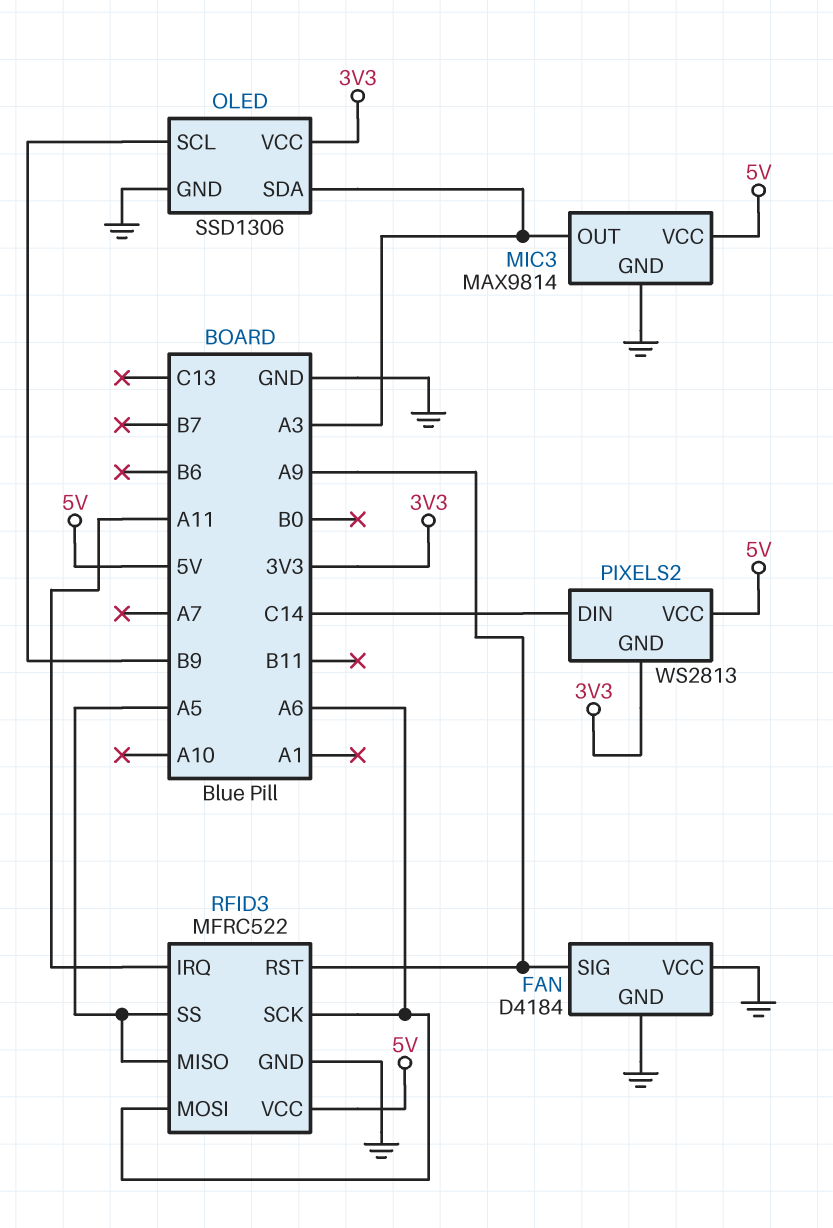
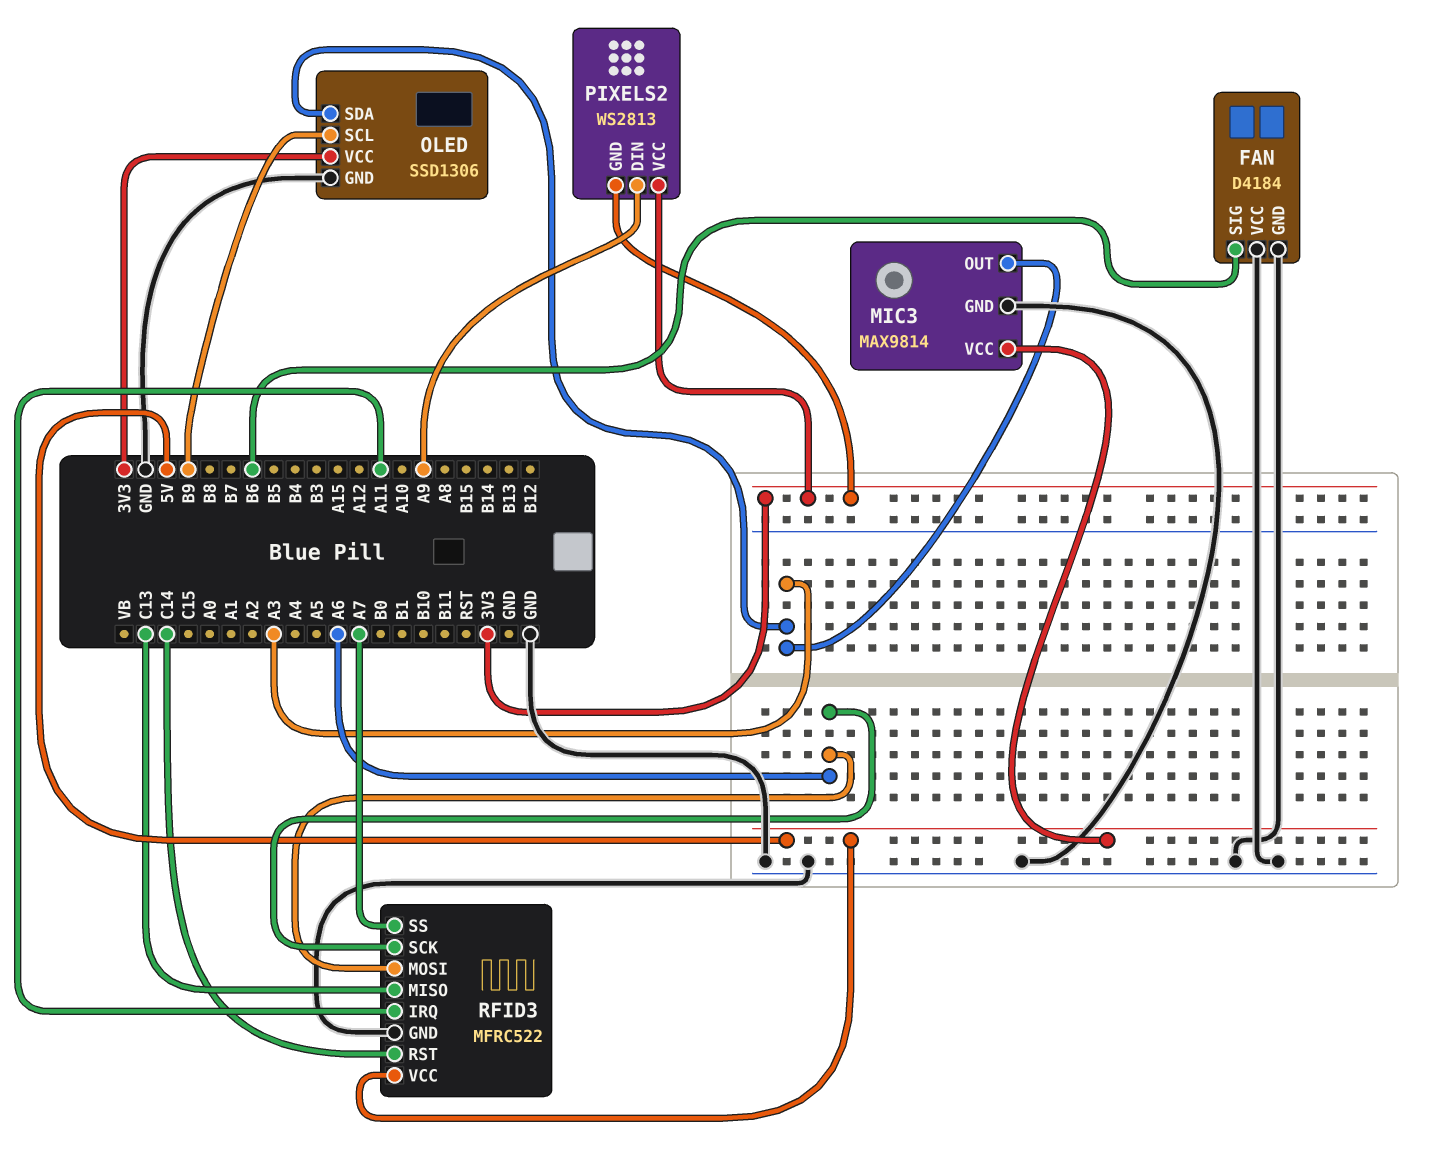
FAN pin SIG: A9 -> B6
PIXELS2 pin DIN: C14 -> A9
PIXELS2 pin VCC: 5V -> 3V3
RFID3 pin MISO: A5 -> C13
RFID3 pin RST: A9 -> C14
RFID3 pin SS: A5 -> A7

